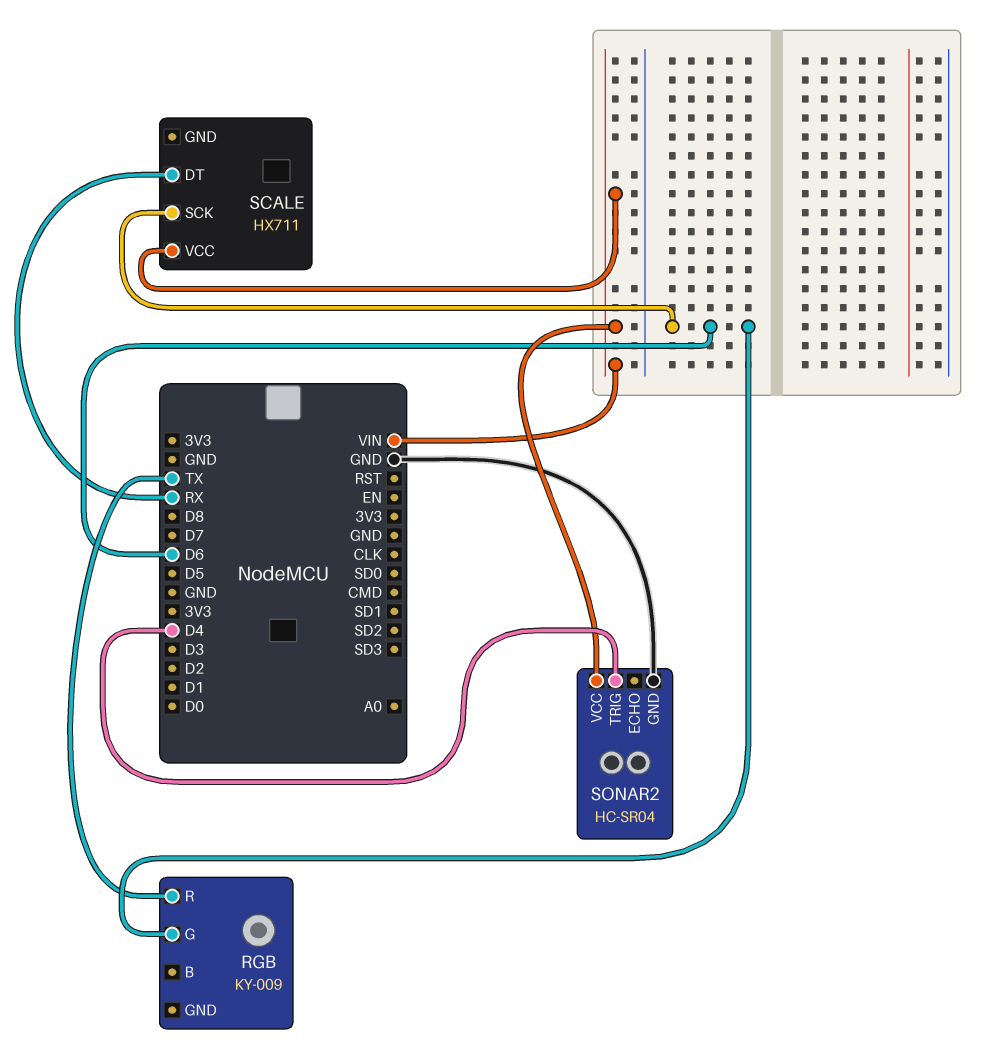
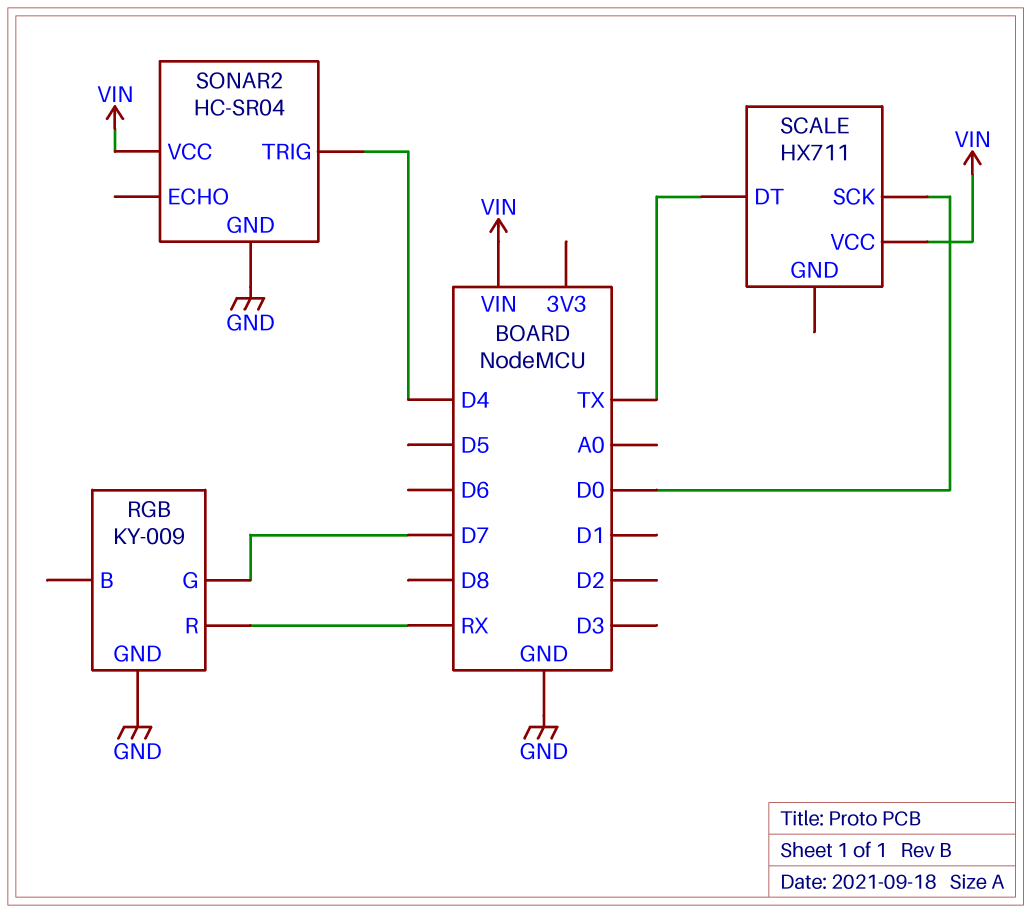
RGB pin G: D6 -> D7
RGB pin GND: none -> GND
RGB pin R: TX -> RX
SCALE pin DT: RX -> TX
SCALE pin SCK: D6 -> D0

